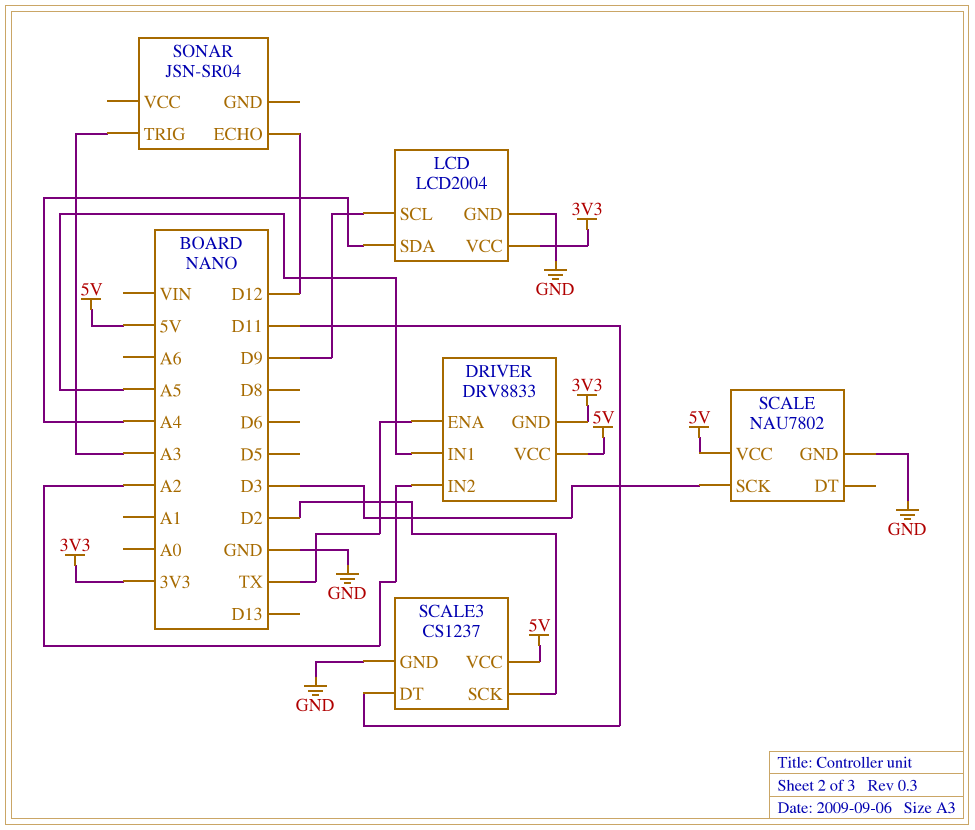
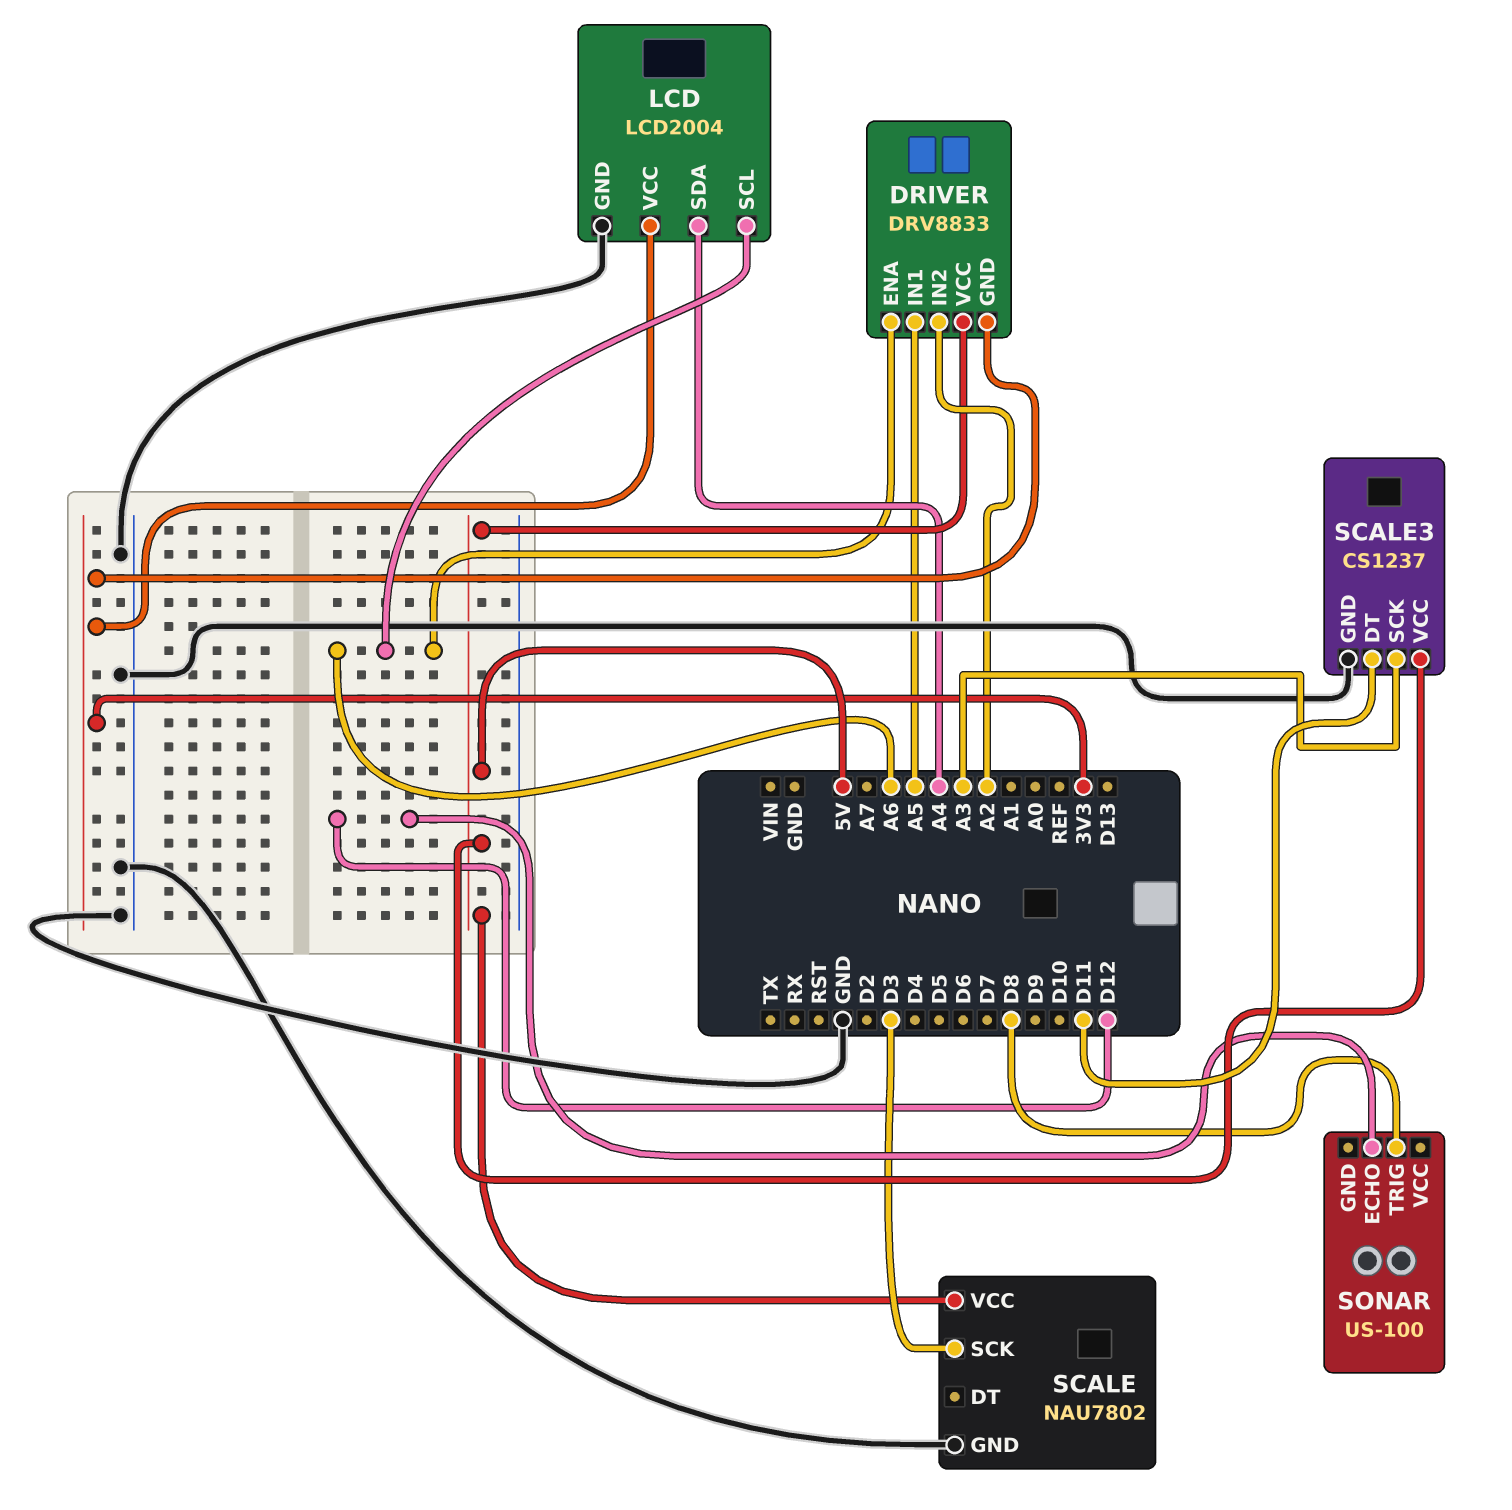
DRIVER pin ENA: TX -> A6
LCD pin SCL: D9 -> A6
SCALE3 pin SCK: D2 -> A3
SONAR: JSN-SR04 -> US-100
SONAR pin TRIG: A3 -> D8

